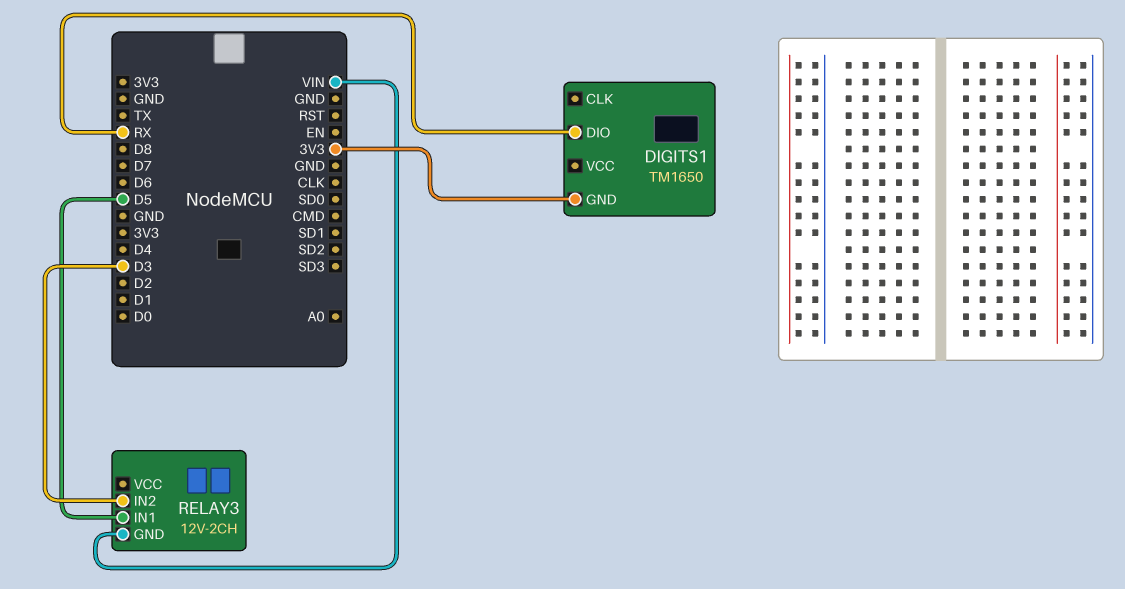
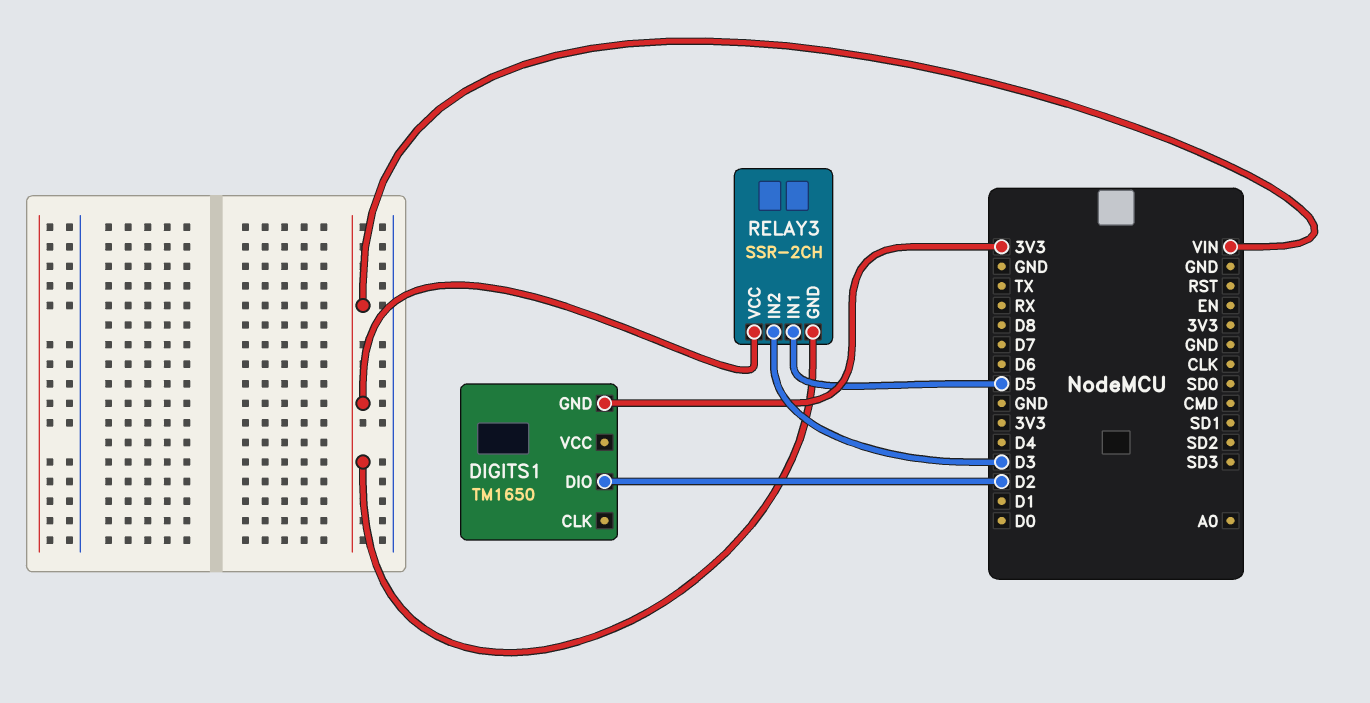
DIGITS1 pin DIO: RX -> D2
RELAY3: 12V-2CH -> SSR-2CH
RELAY3 pin VCC: none -> VIN

